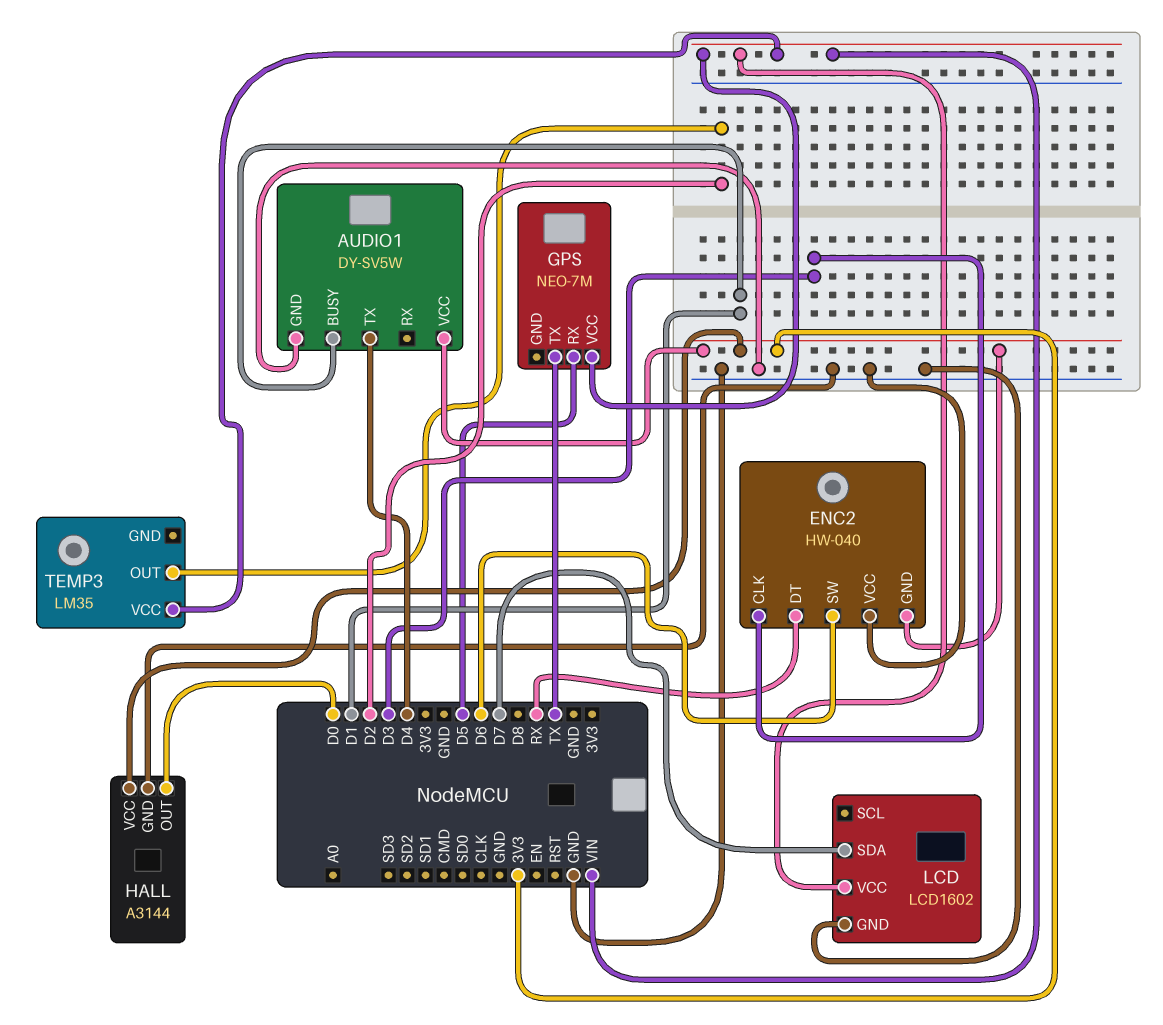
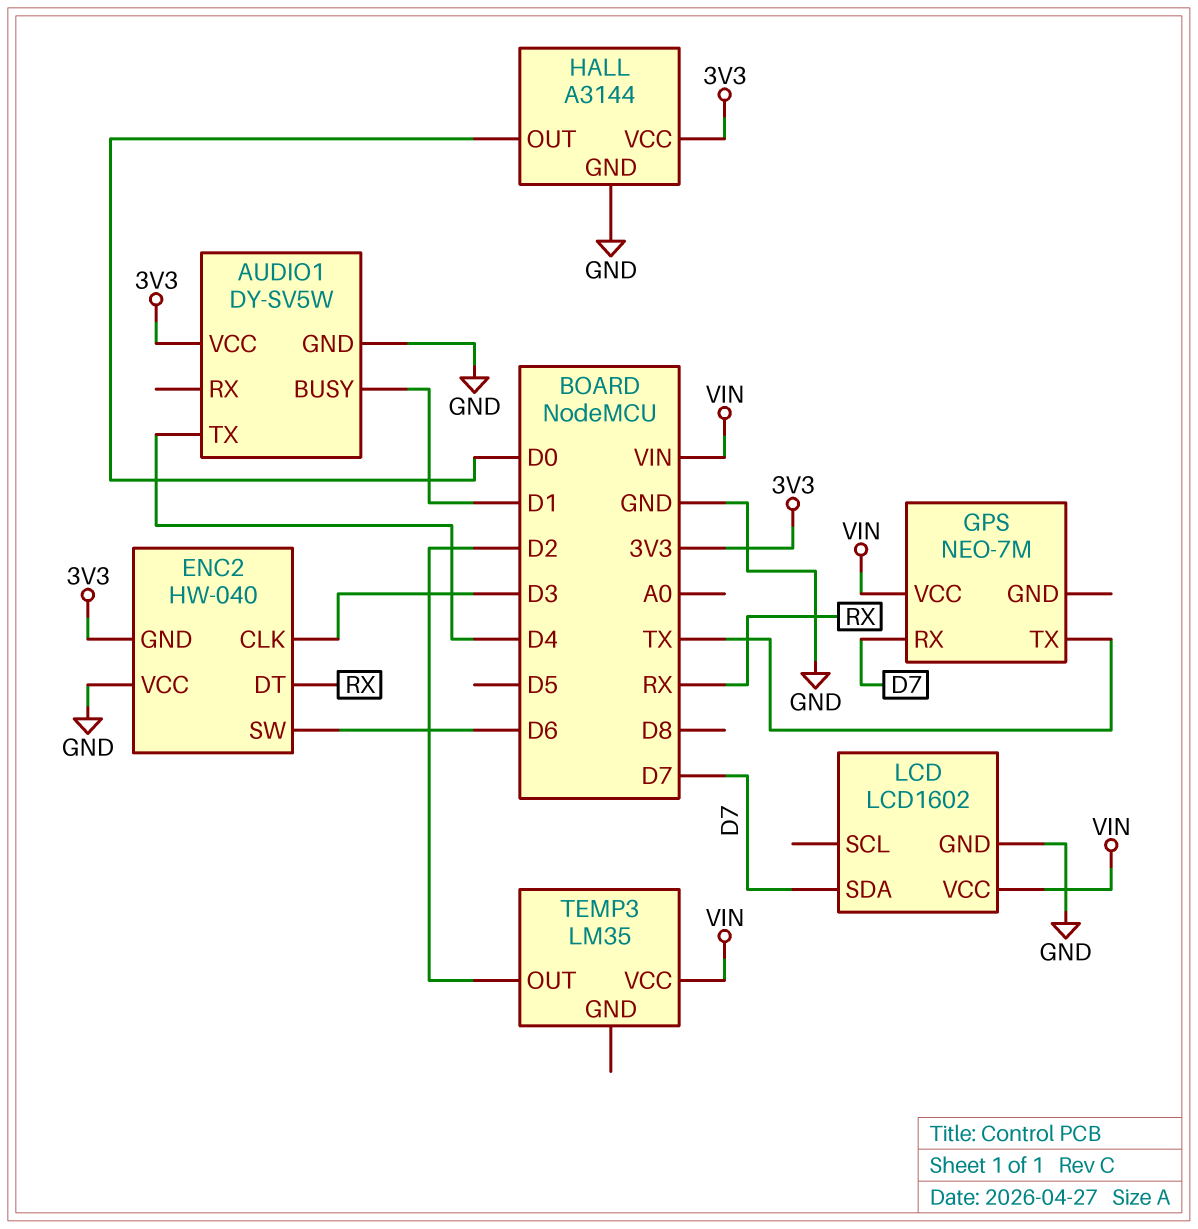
GPS pin RX: D5 -> D7

